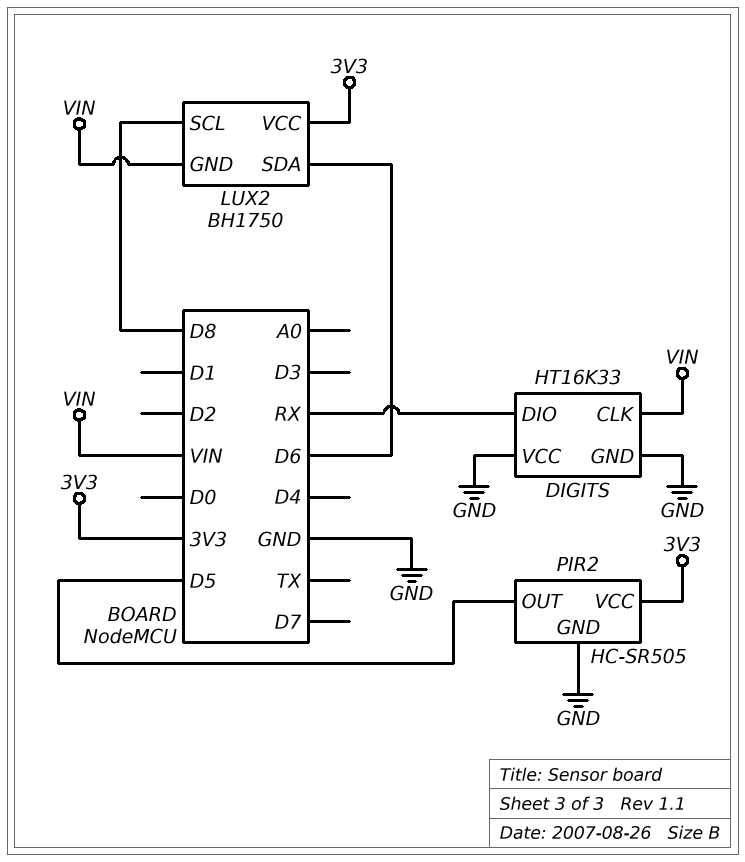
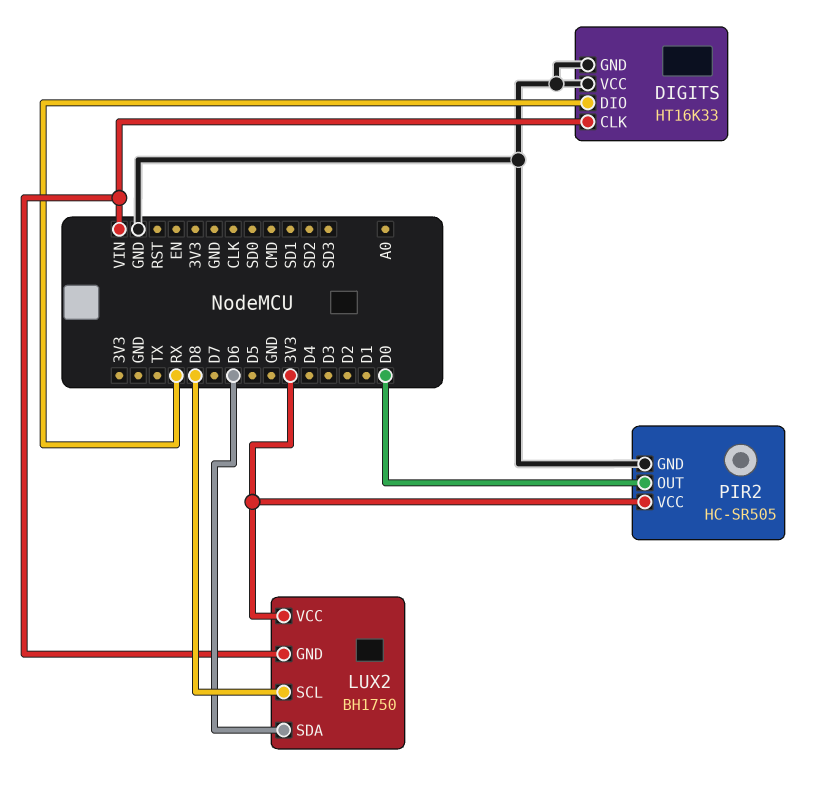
PIR2 pin OUT: D5 -> D0

